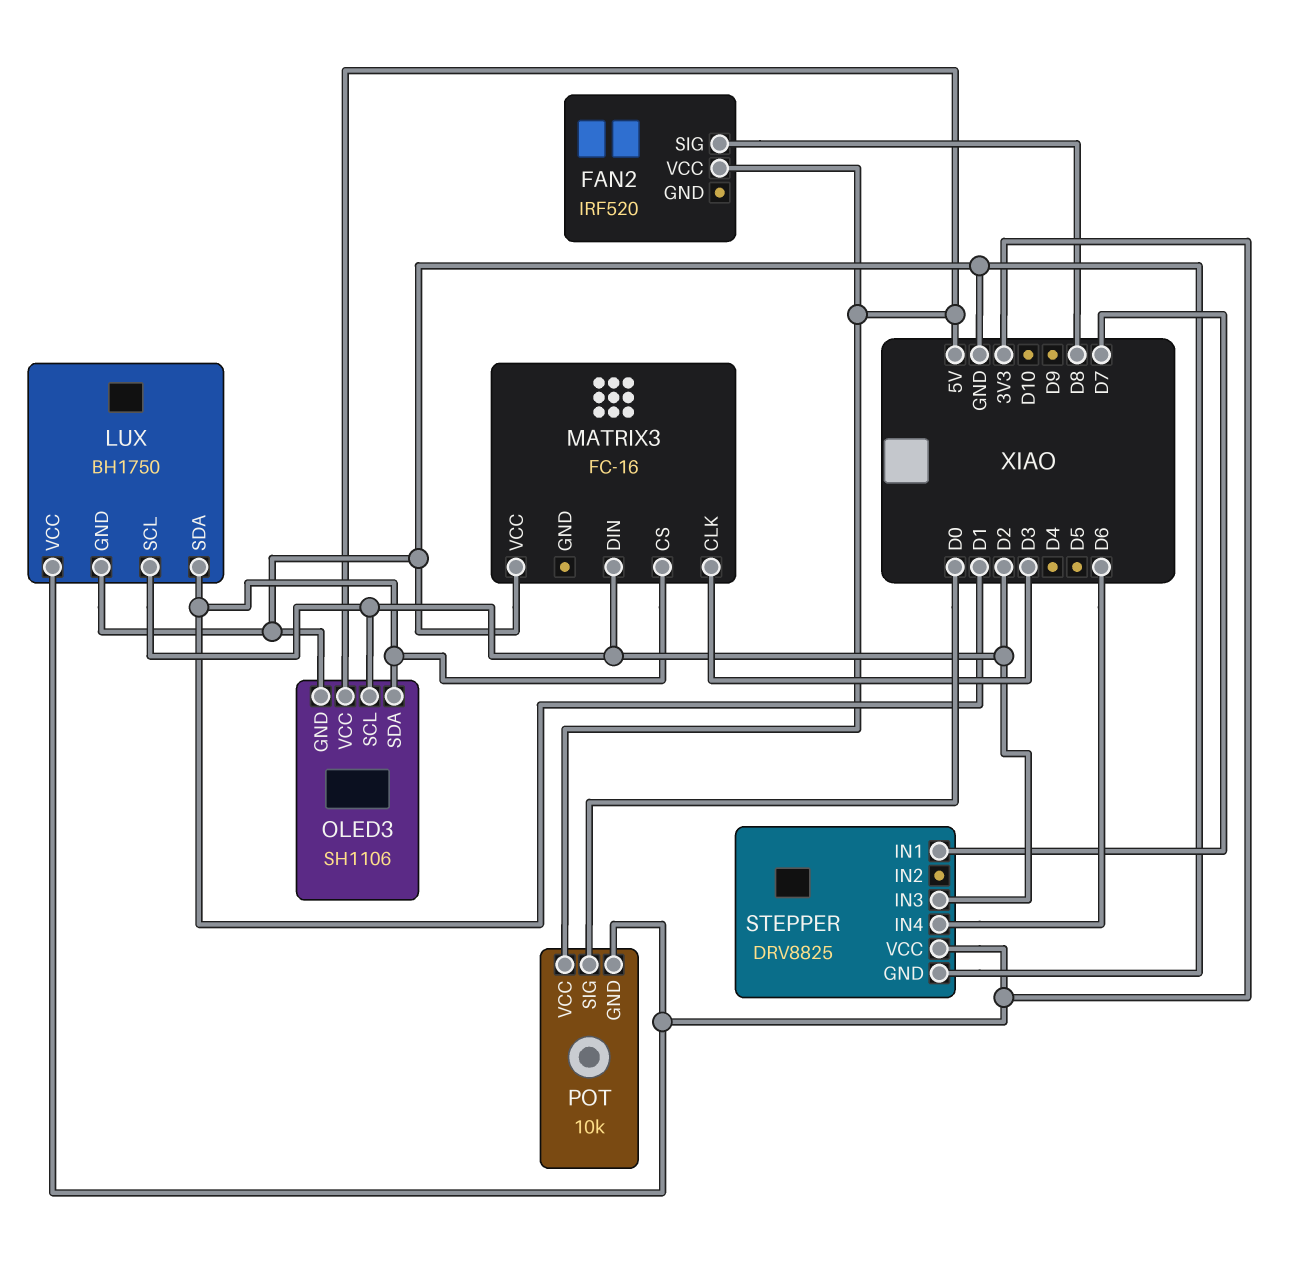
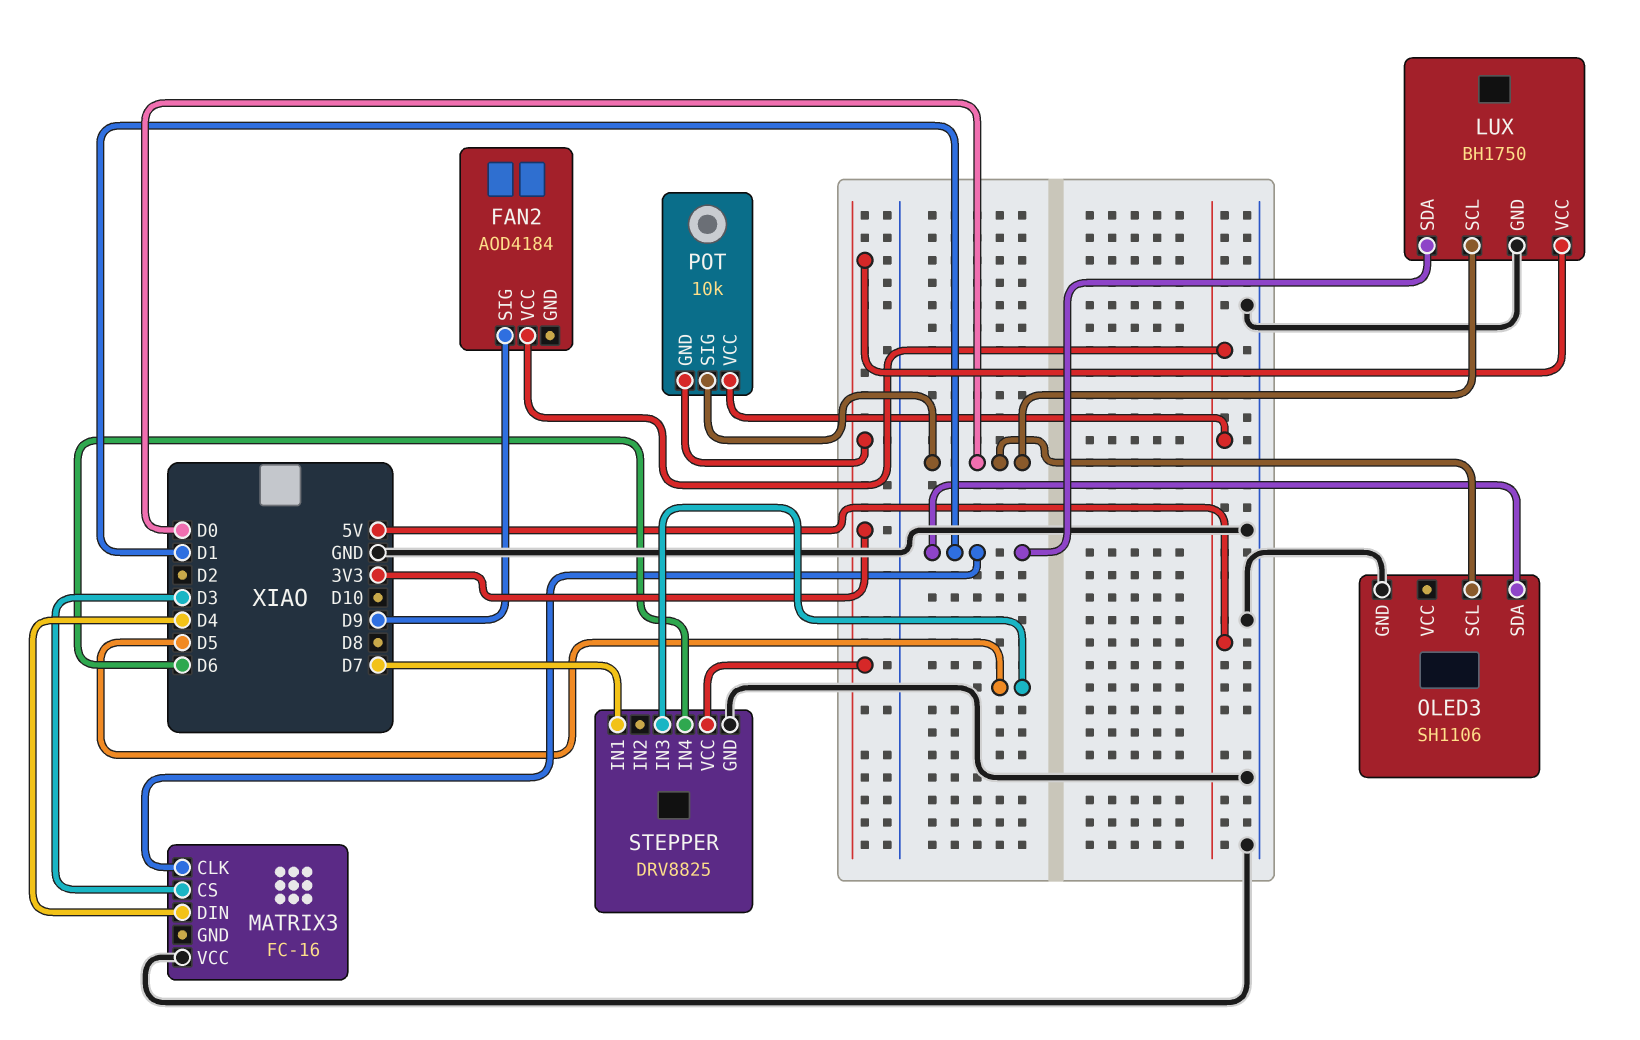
FAN2: IRF520 -> AOD4184
FAN2 pin SIG: D8 -> D9
LUX pin SCL: D2 -> D0
MATRIX3 pin CLK: D3 -> D1
MATRIX3 pin CS: D1 -> D3
MATRIX3 pin DIN: D2 -> D4
OLED3 pin SCL: D2 -> D0
OLED3 pin VCC: 5V -> none
STEPPER pin IN3: D2 -> D5

